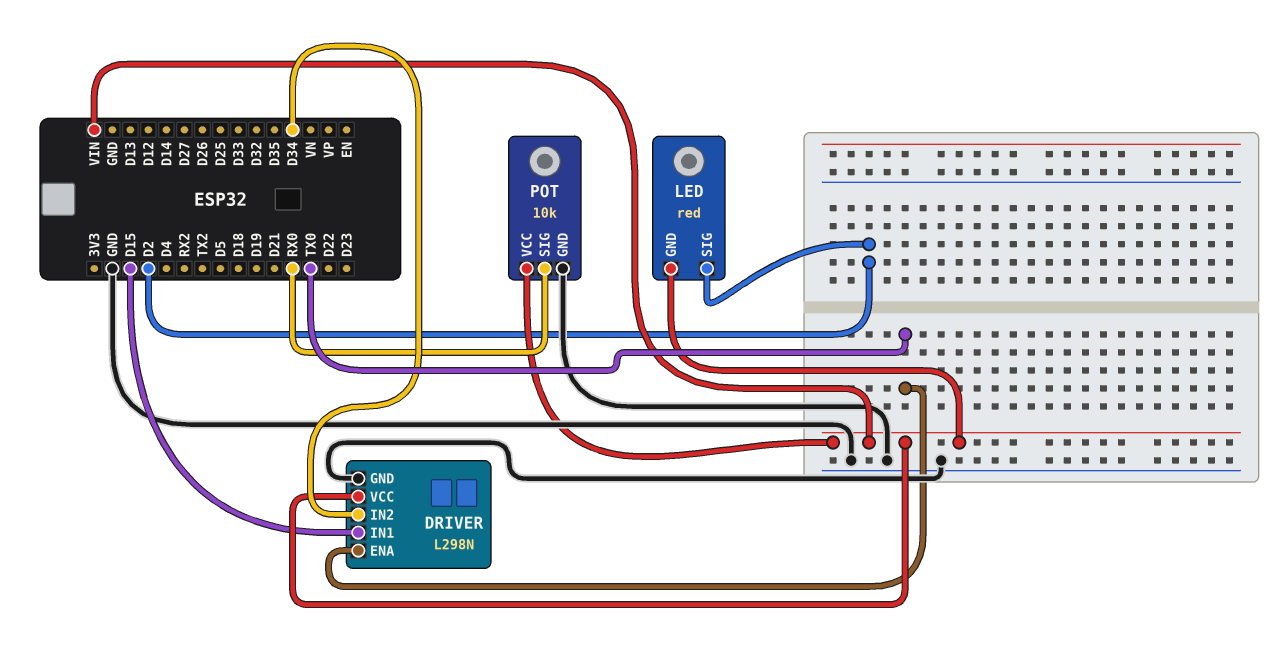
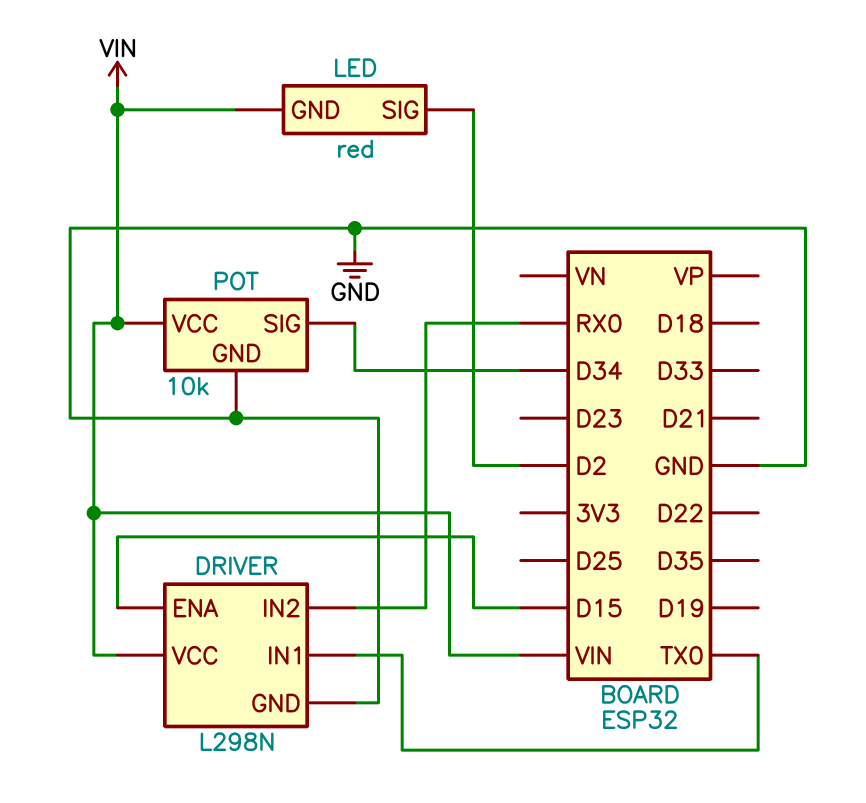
DRIVER pin ENA: TX0 -> D15
DRIVER pin IN1: D15 -> TX0
DRIVER pin IN2: D34 -> RX0
POT pin SIG: RX0 -> D34

